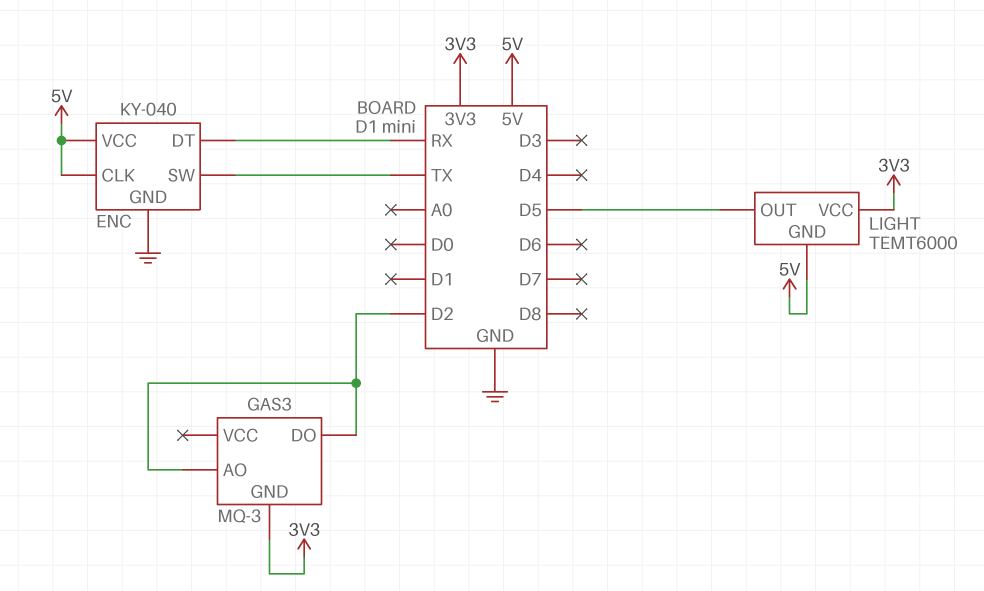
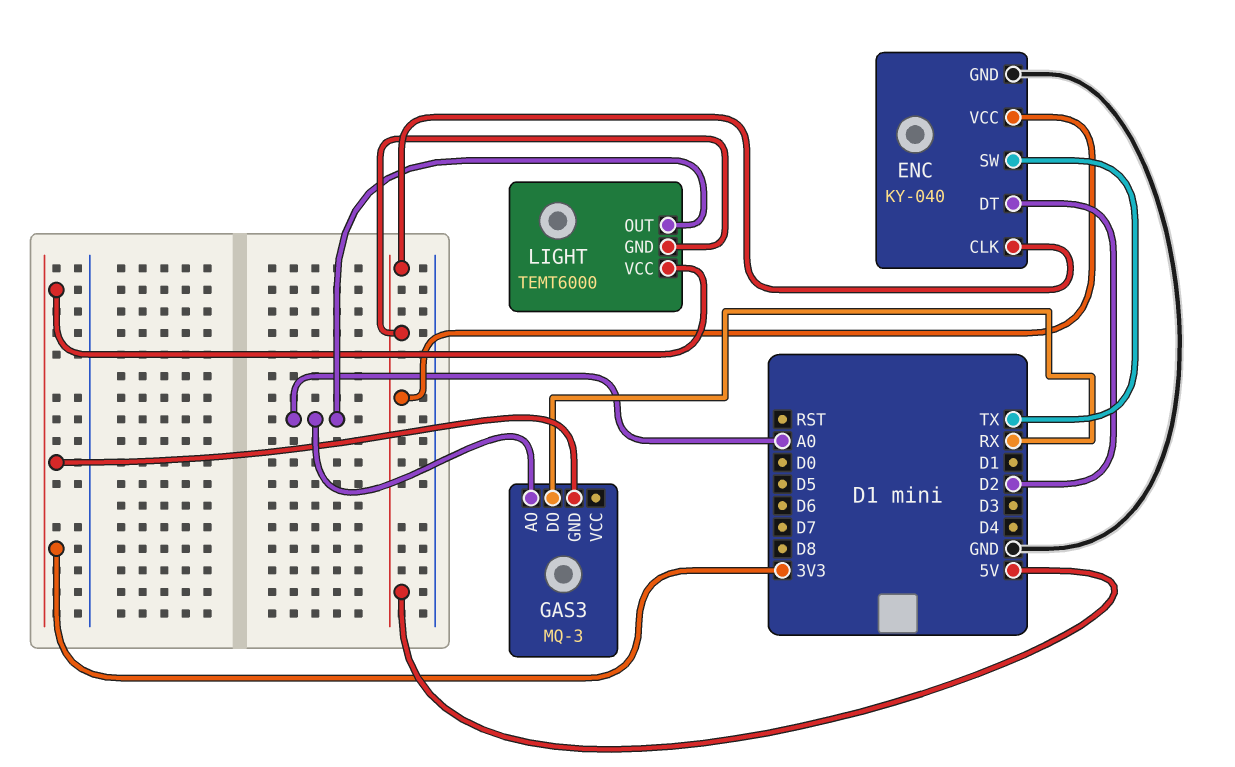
ENC pin DT: RX -> D2
GAS3 pin AO: D2 -> A0
GAS3 pin DO: D2 -> RX
LIGHT pin OUT: D5 -> A0

